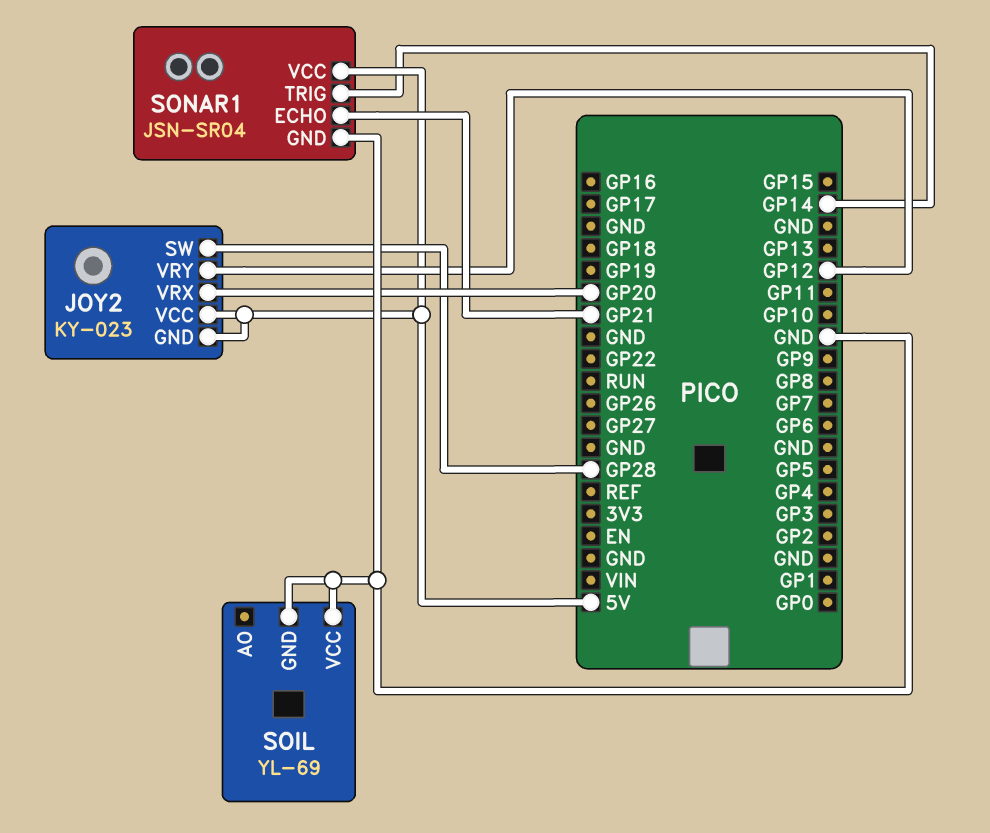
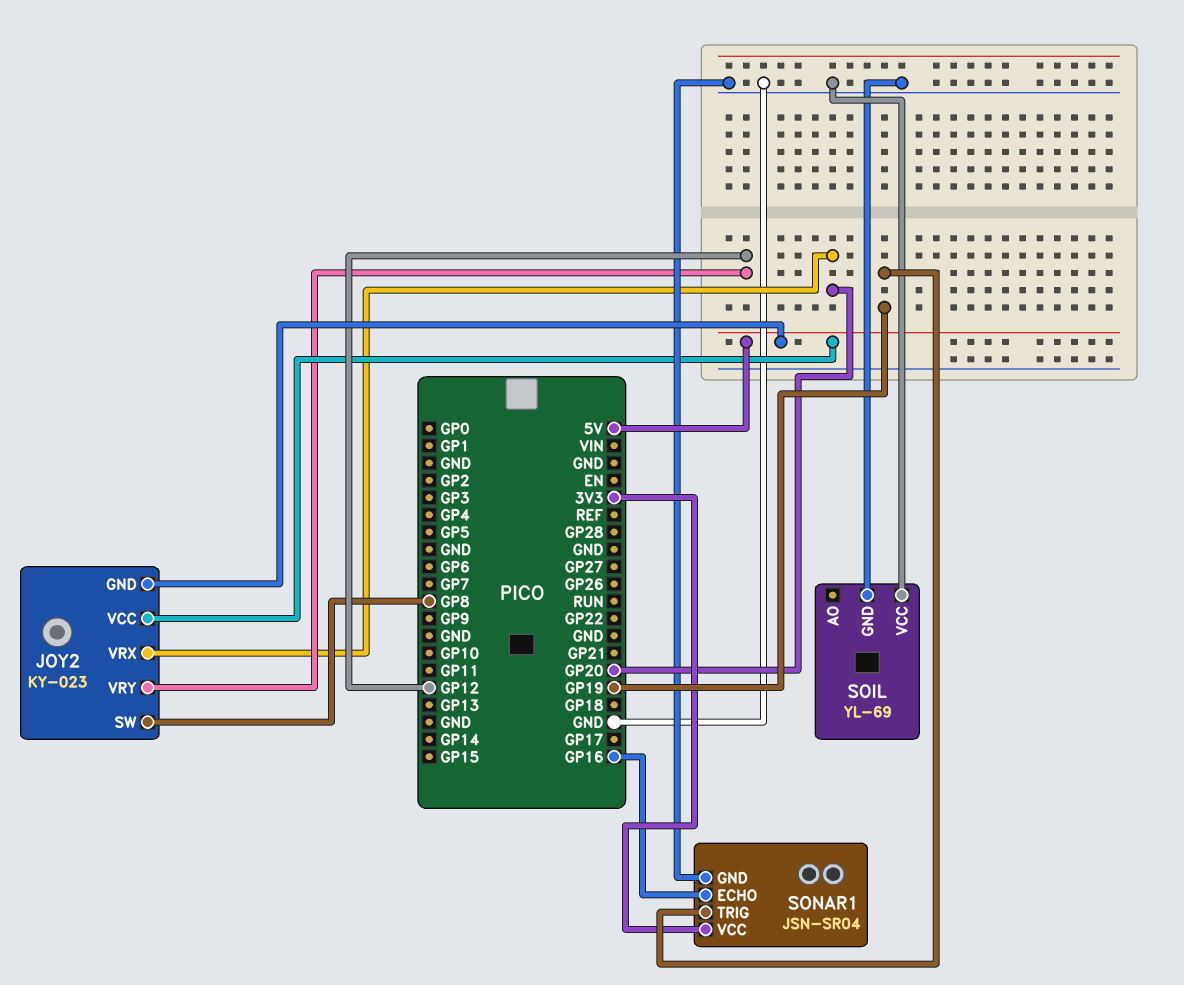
JOY2 pin SW: GP28 -> GP8
SONAR1 pin ECHO: GP21 -> GP16
SONAR1 pin TRIG: GP14 -> GP19
SONAR1 pin VCC: 5V -> 3V3

